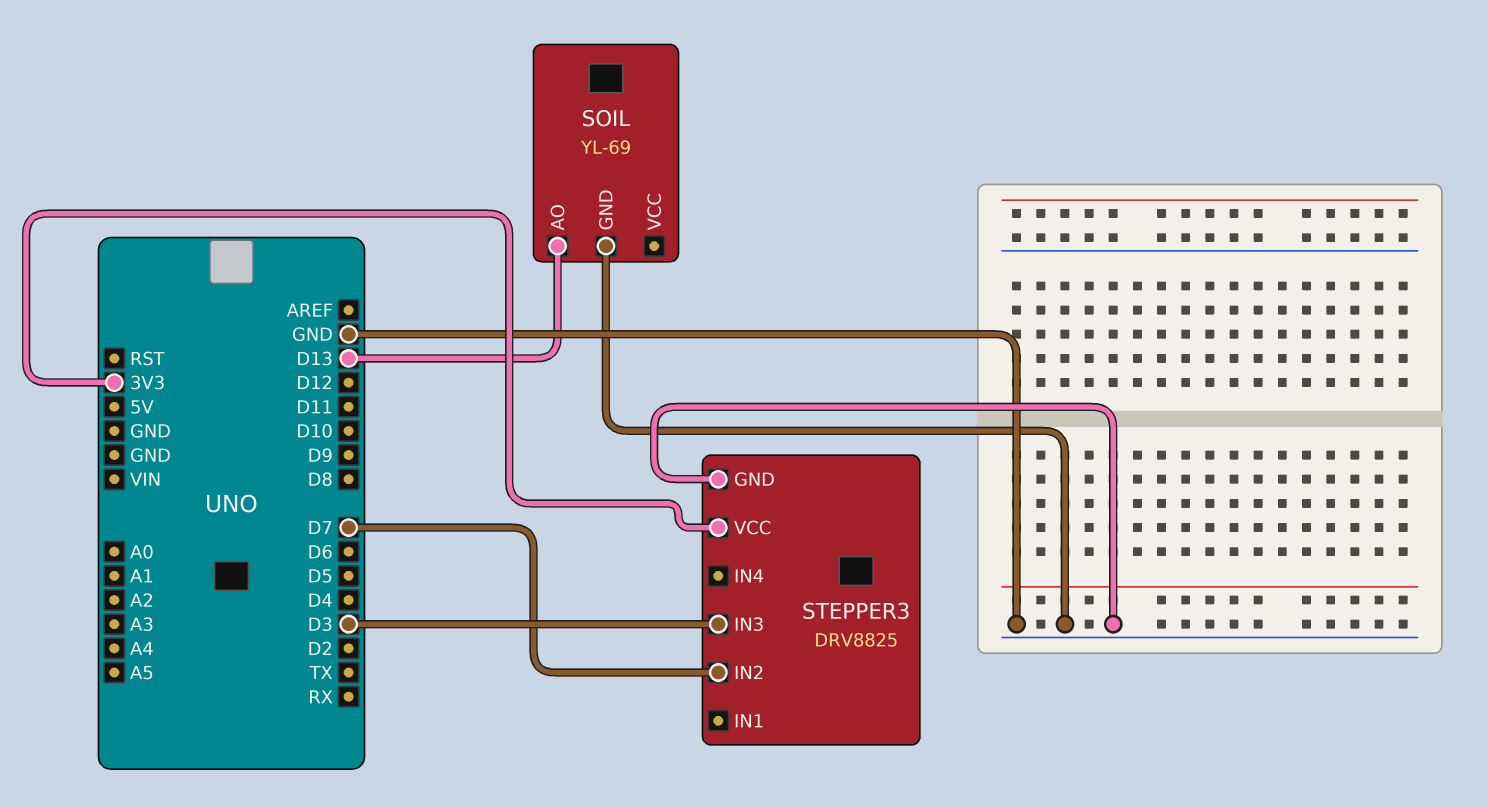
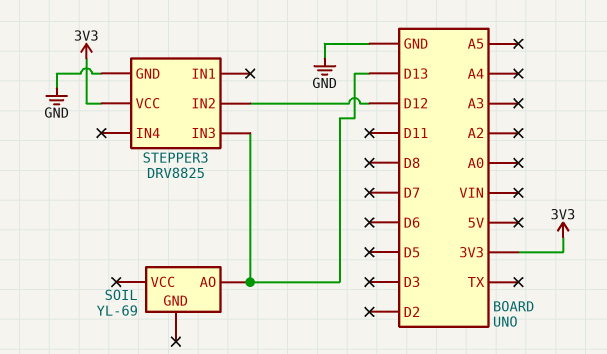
SOIL pin GND: GND -> none
STEPPER3 pin IN2: D7 -> D12
STEPPER3 pin IN3: D3 -> D13

